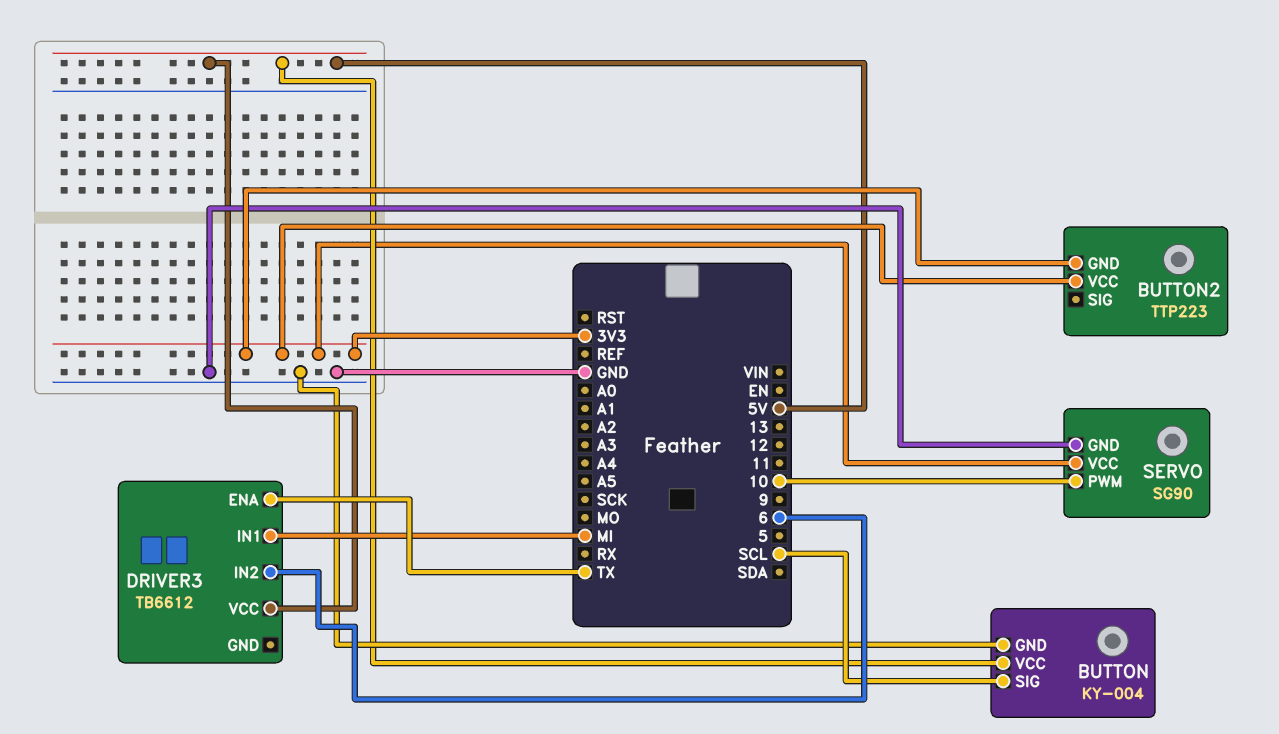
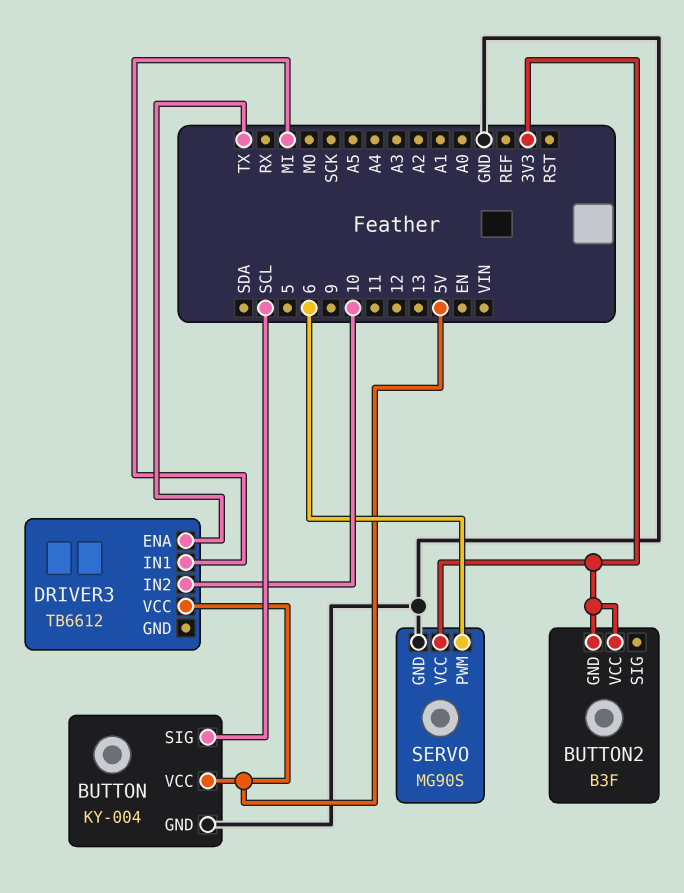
BUTTON2: TTP223 -> B3F
DRIVER3 pin IN2: 6 -> 10
SERVO: SG90 -> MG90S
SERVO pin PWM: 10 -> 6

